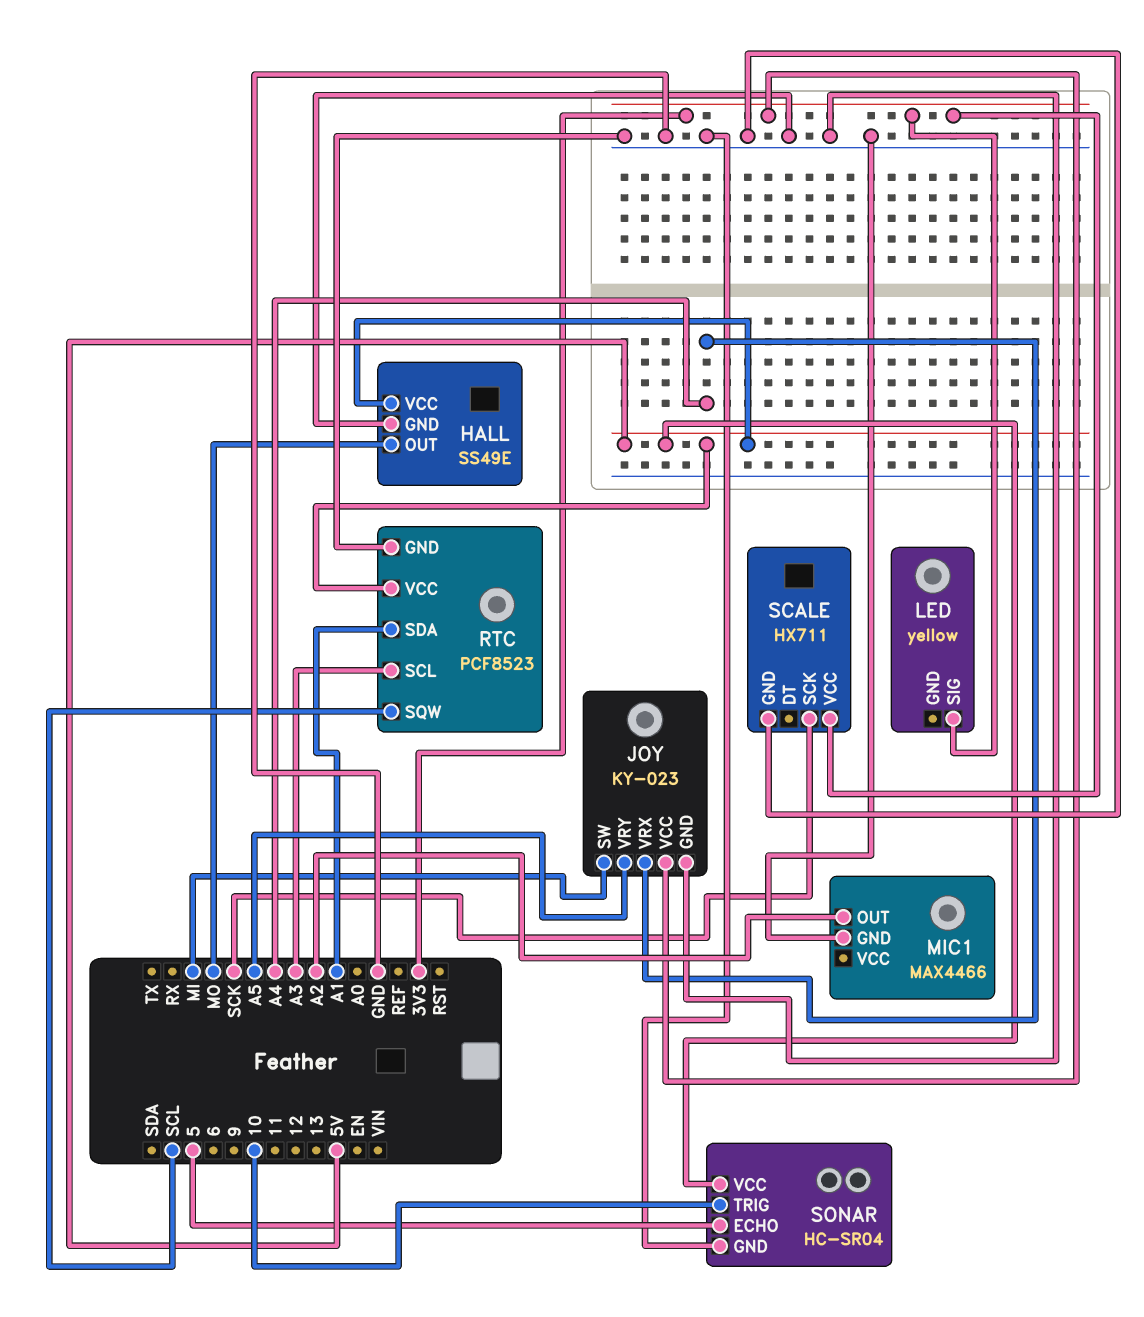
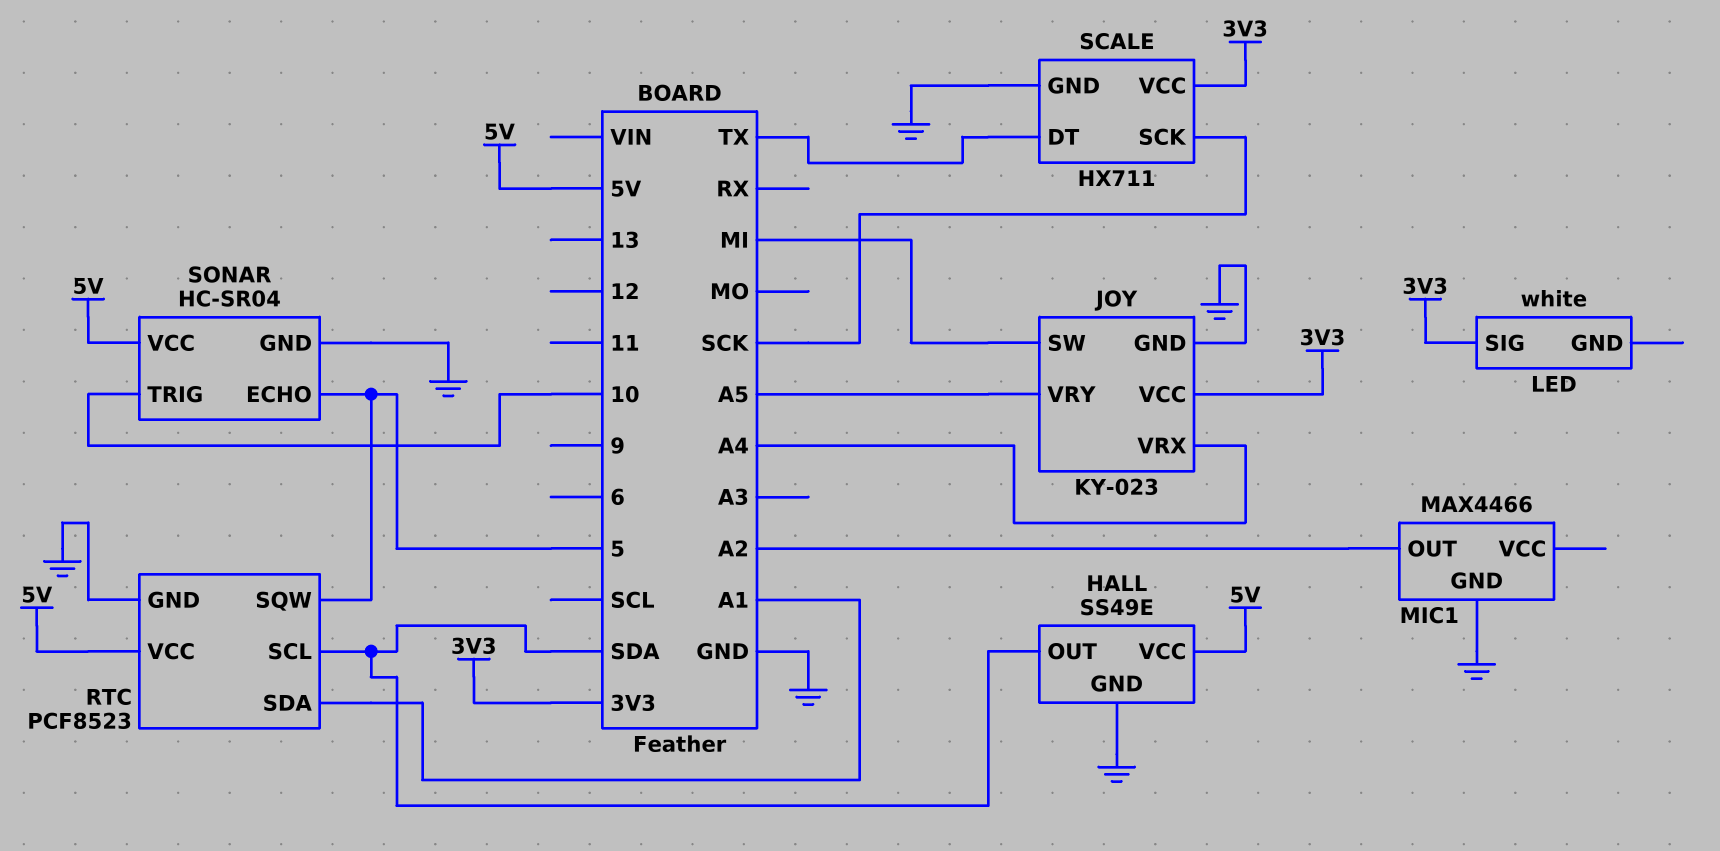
HALL pin OUT: MO -> SDA
LED: yellow -> white
RTC pin SCL: A3 -> SDA
RTC pin SQW: SCL -> 5
SCALE pin DT: none -> TX

